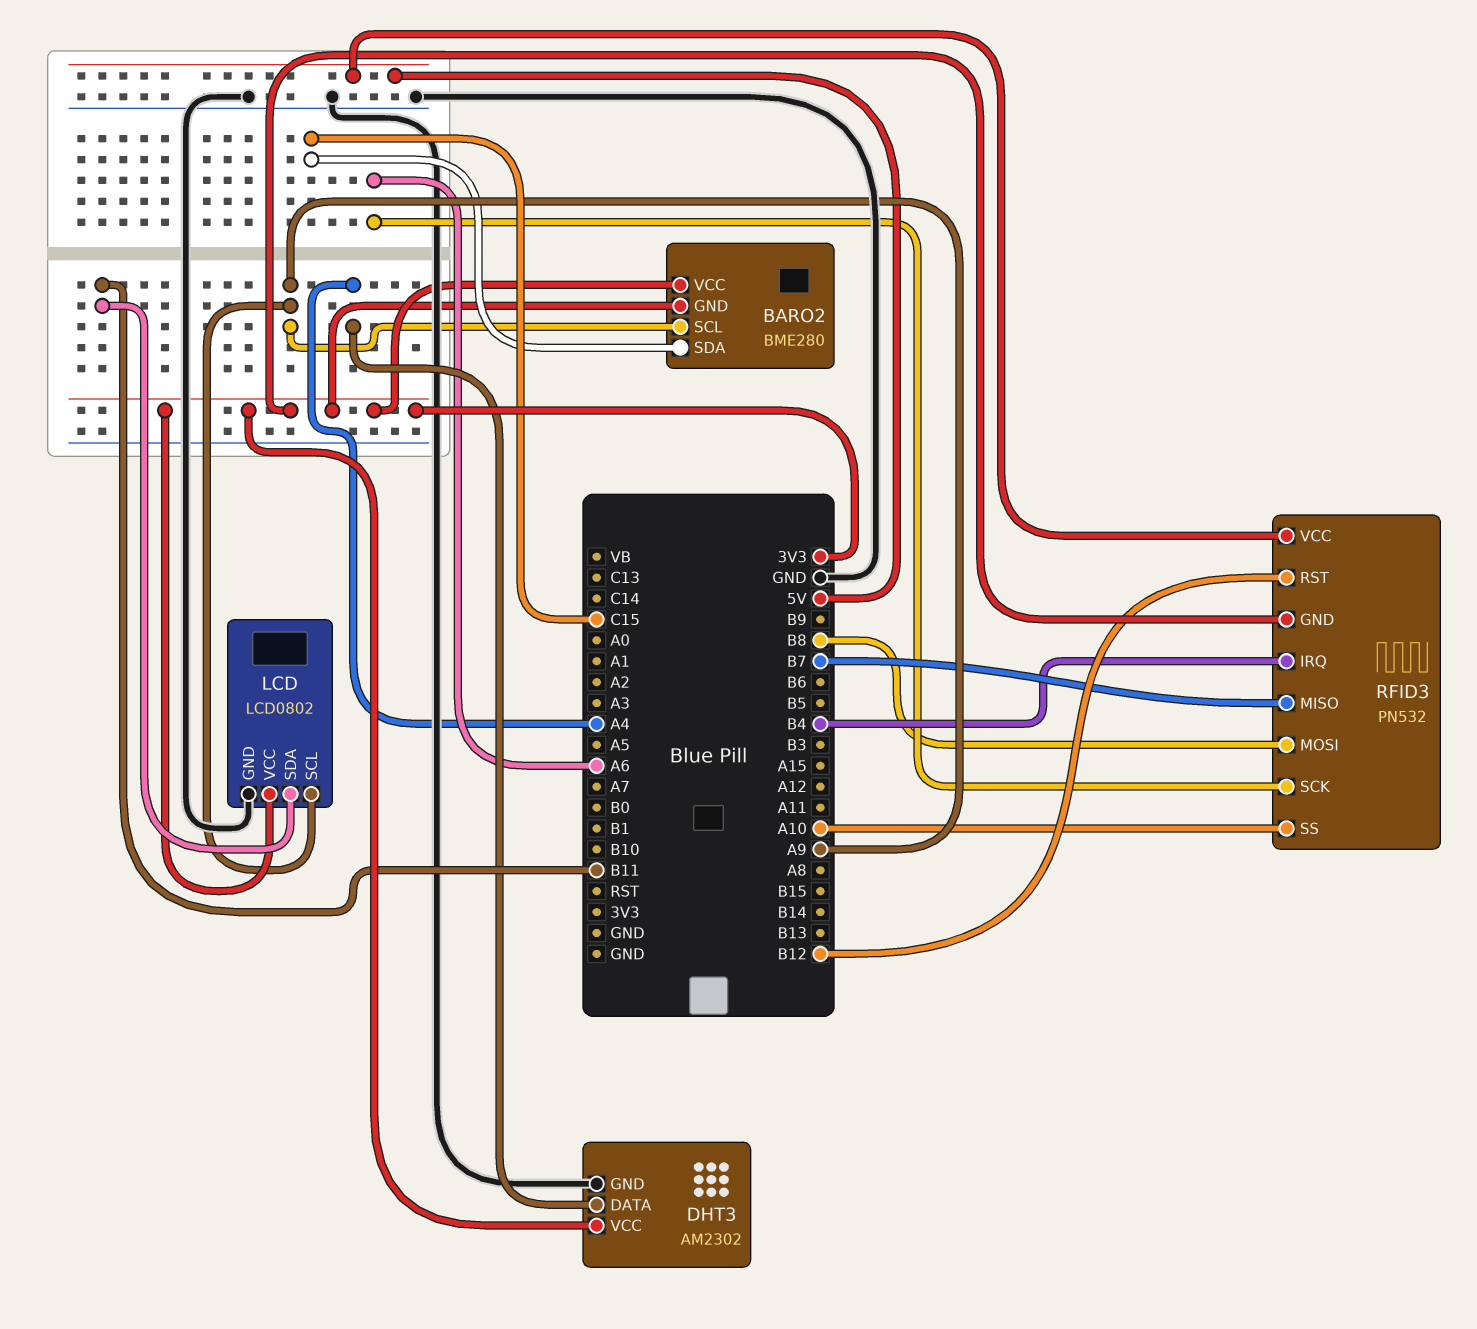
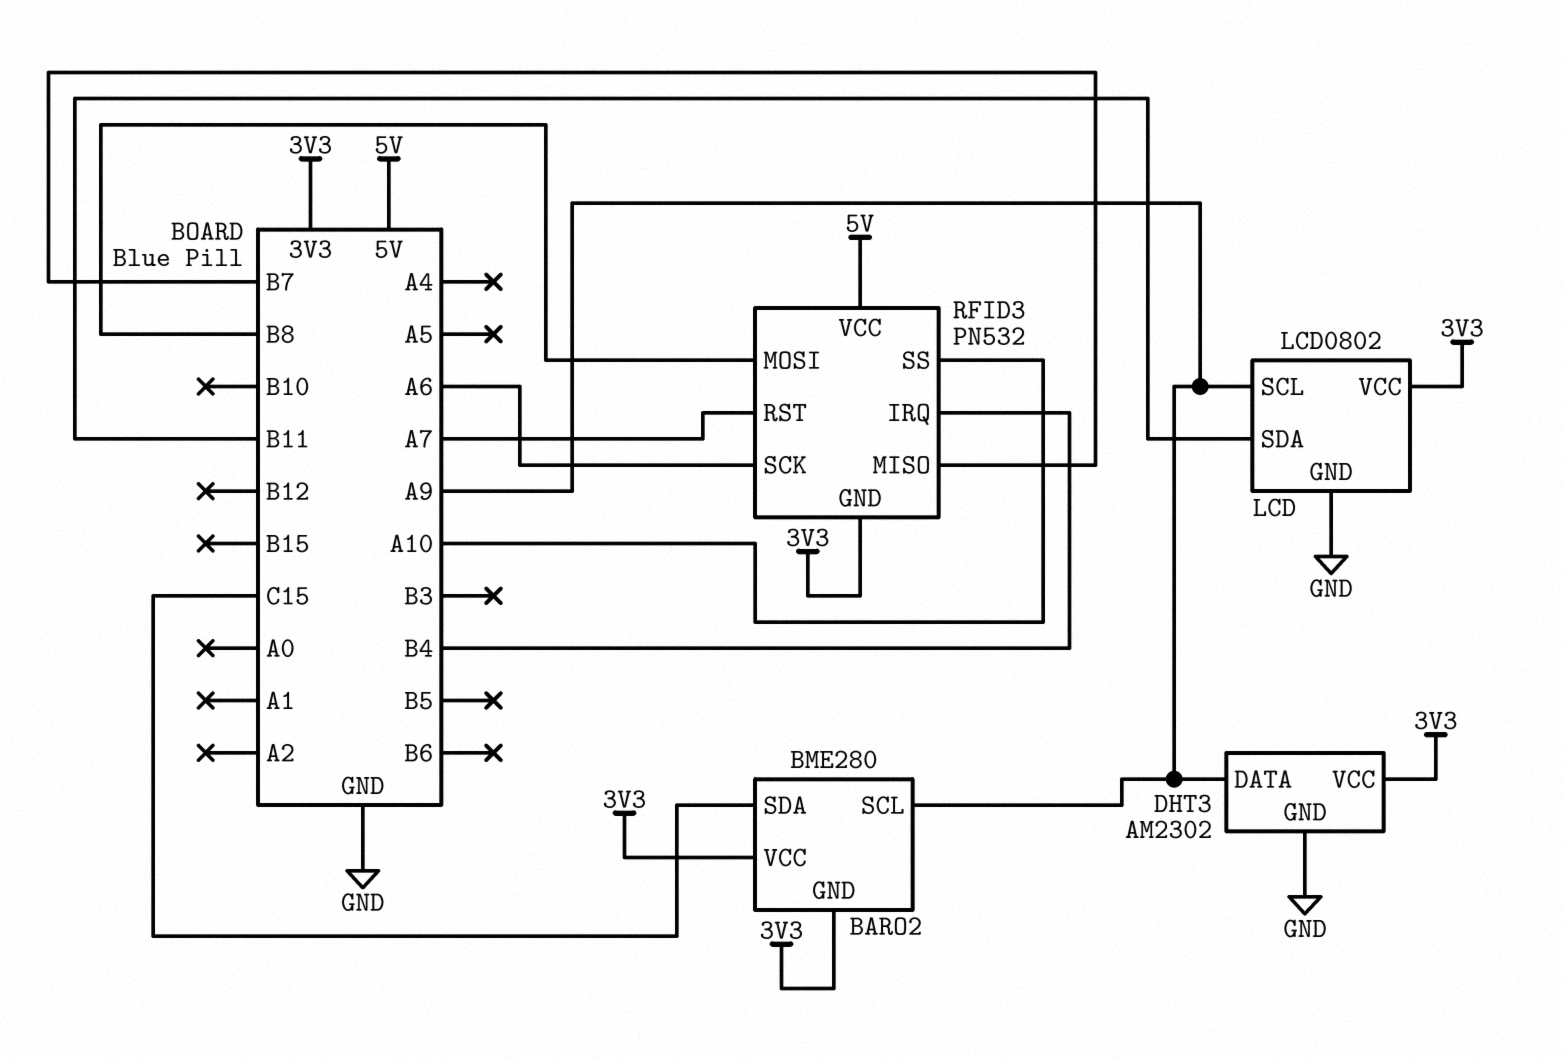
DHT3 pin DATA: A4 -> A9
RFID3 pin RST: B12 -> A7

